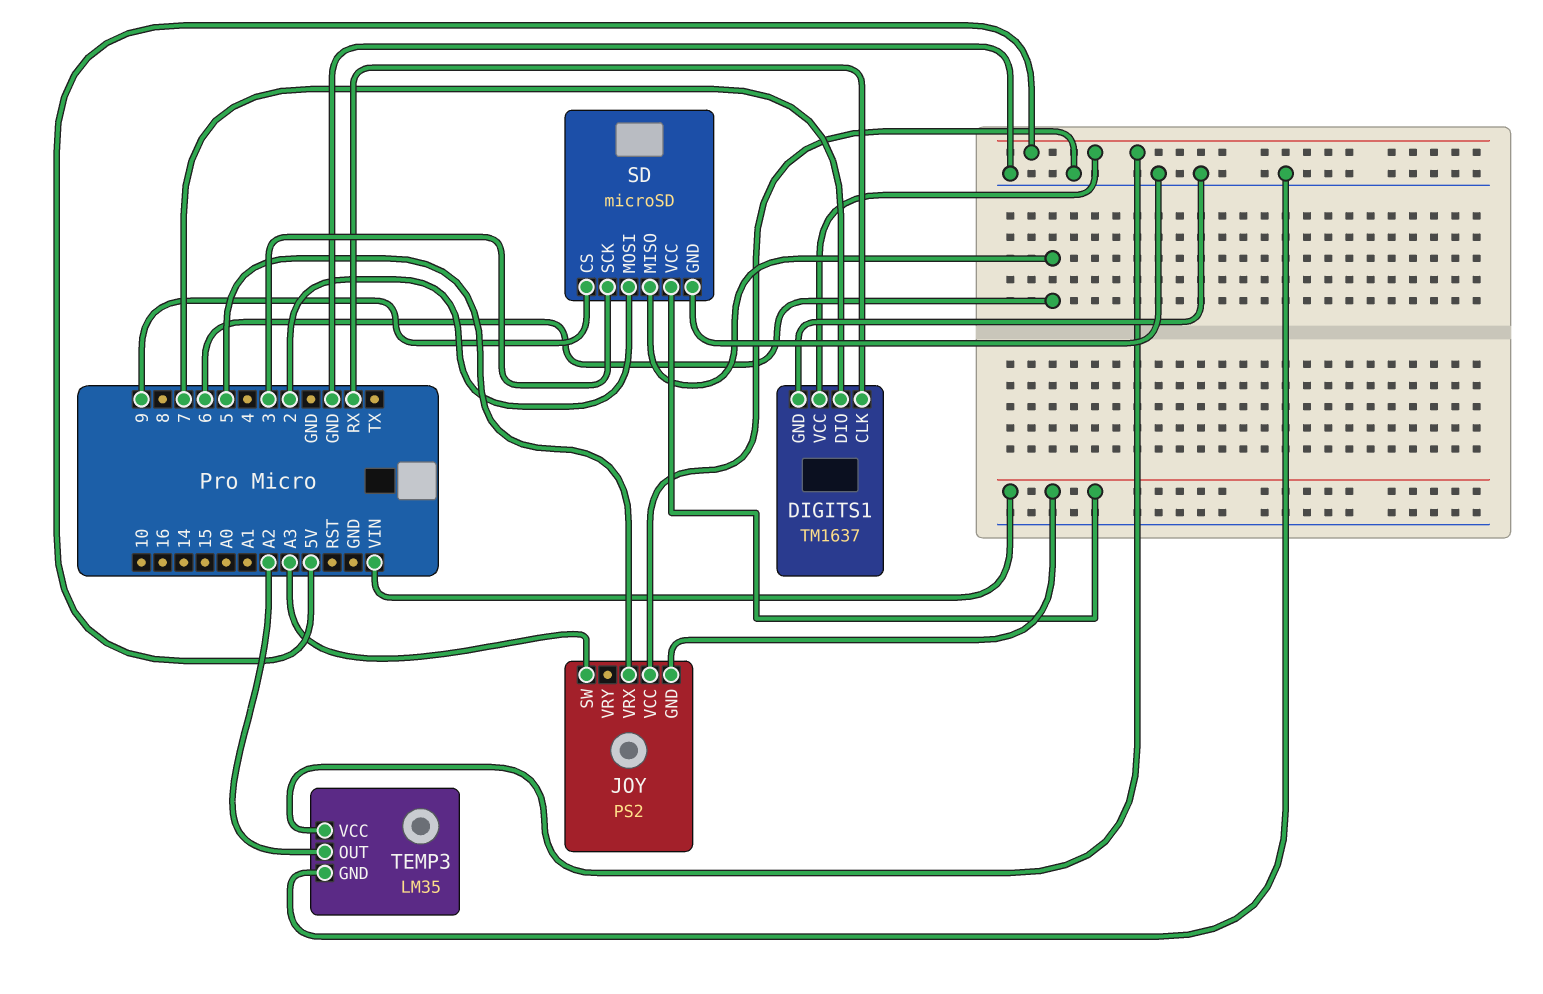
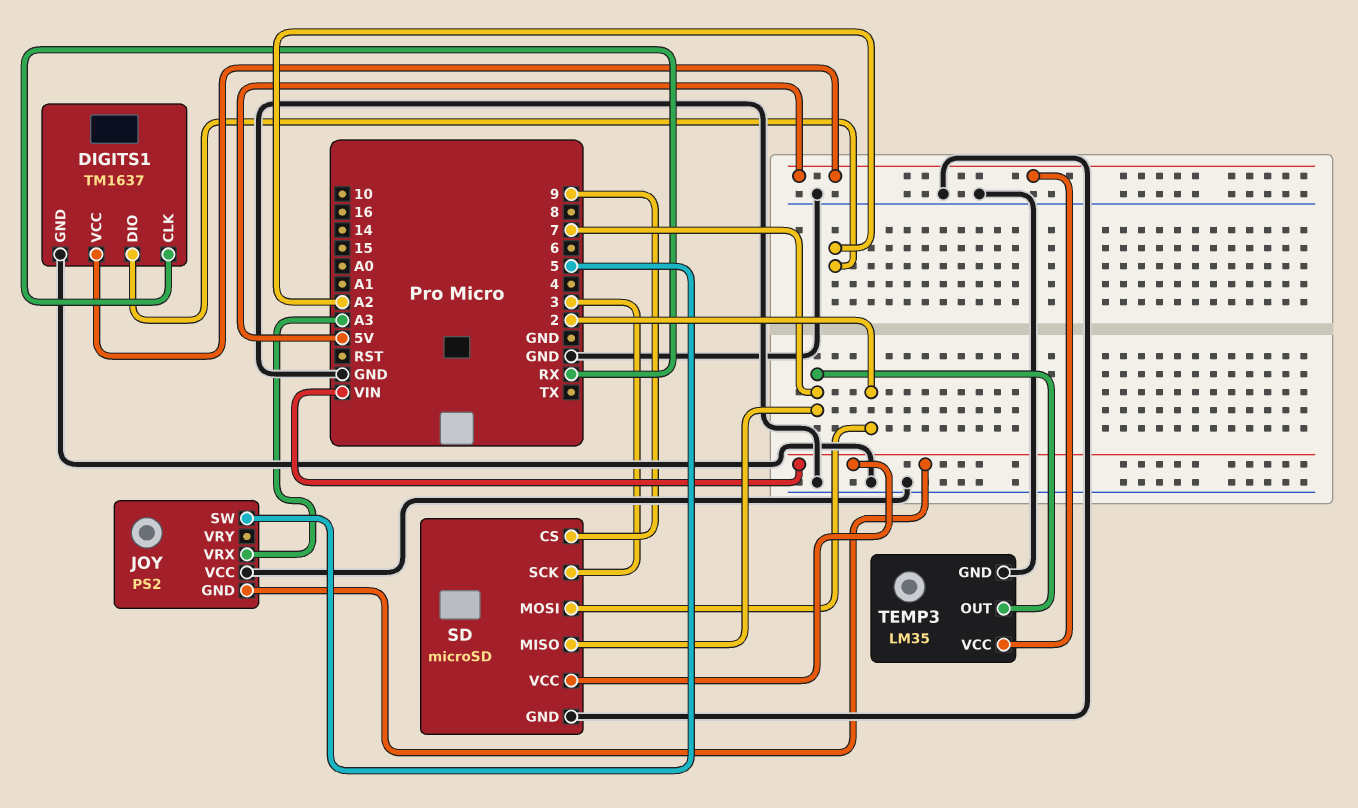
DIGITS1 pin DIO: 7 -> A2
JOY pin SW: A3 -> 5
JOY pin VRX: 5 -> A3
SD pin MISO: 6 -> 7
TEMP3 pin OUT: A2 -> 7

